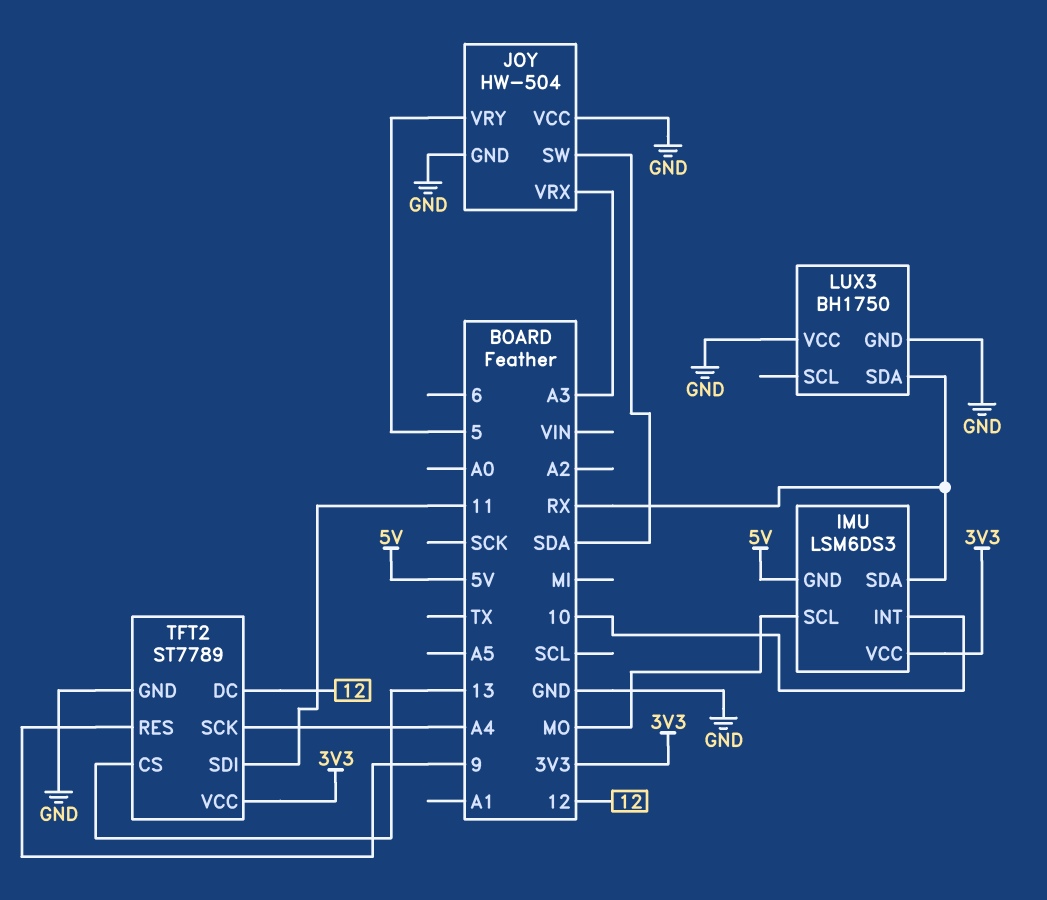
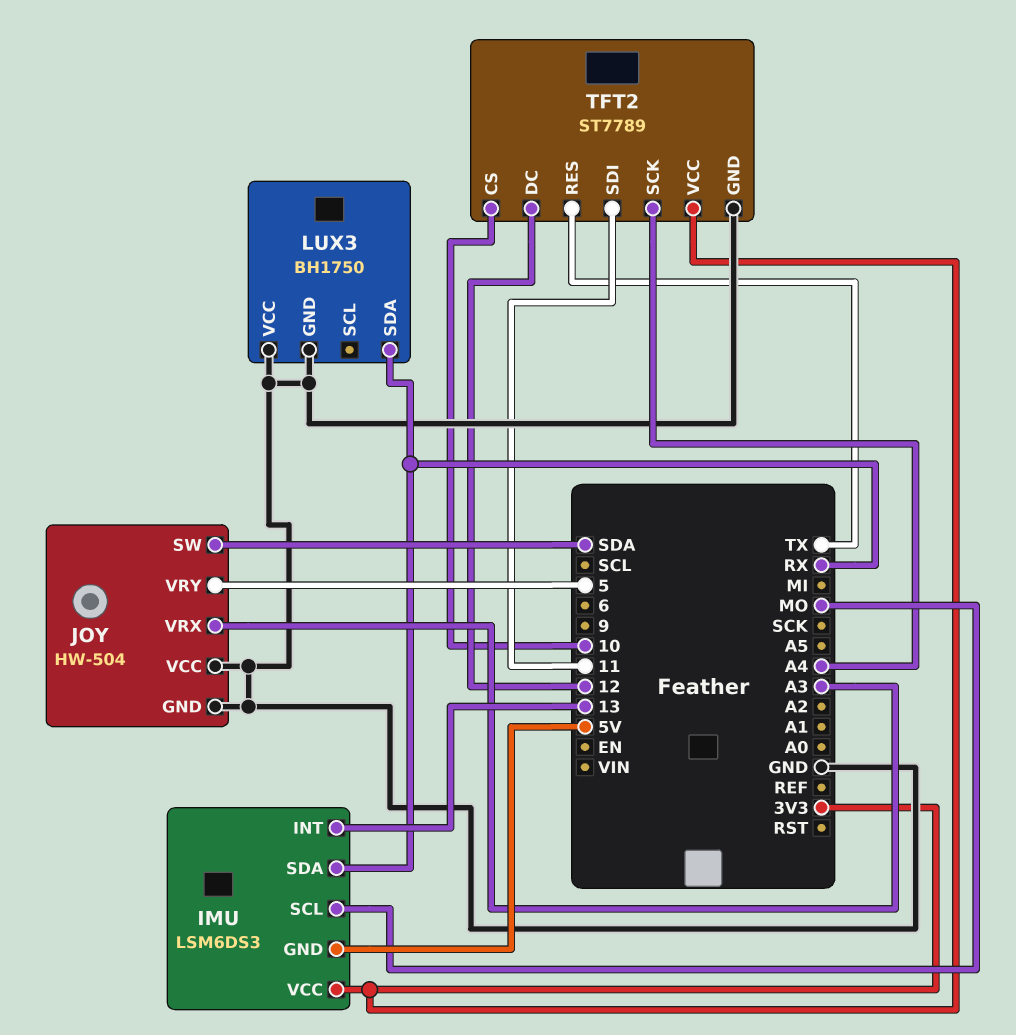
IMU pin INT: 10 -> 13
TFT2 pin CS: 13 -> 10
TFT2 pin RES: 9 -> TX

